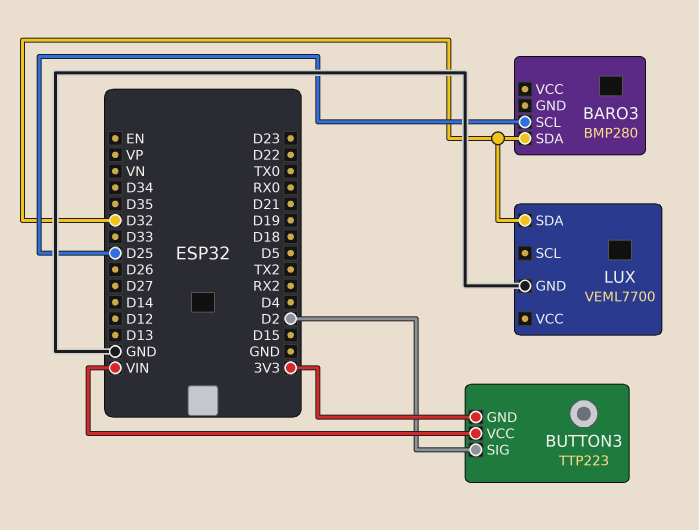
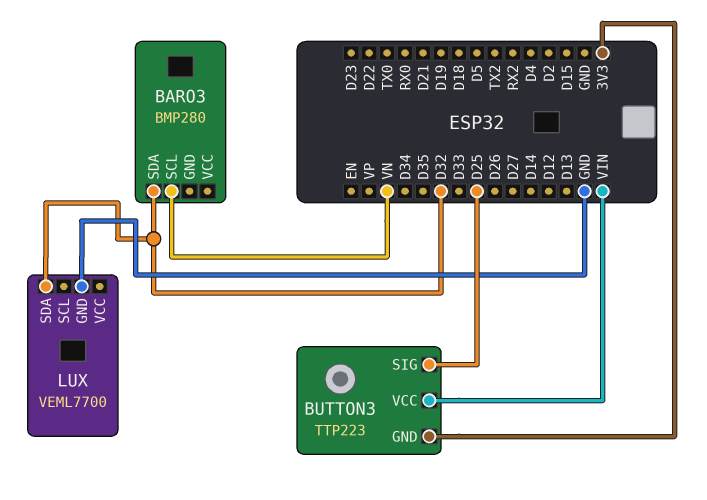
BARO3 pin SCL: D25 -> VN
BUTTON3 pin SIG: D2 -> D25

